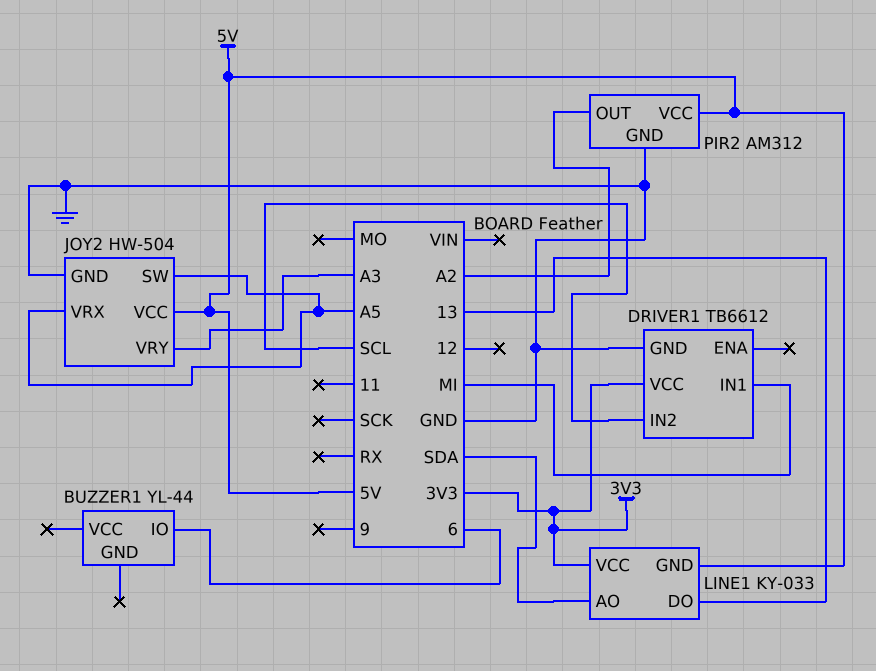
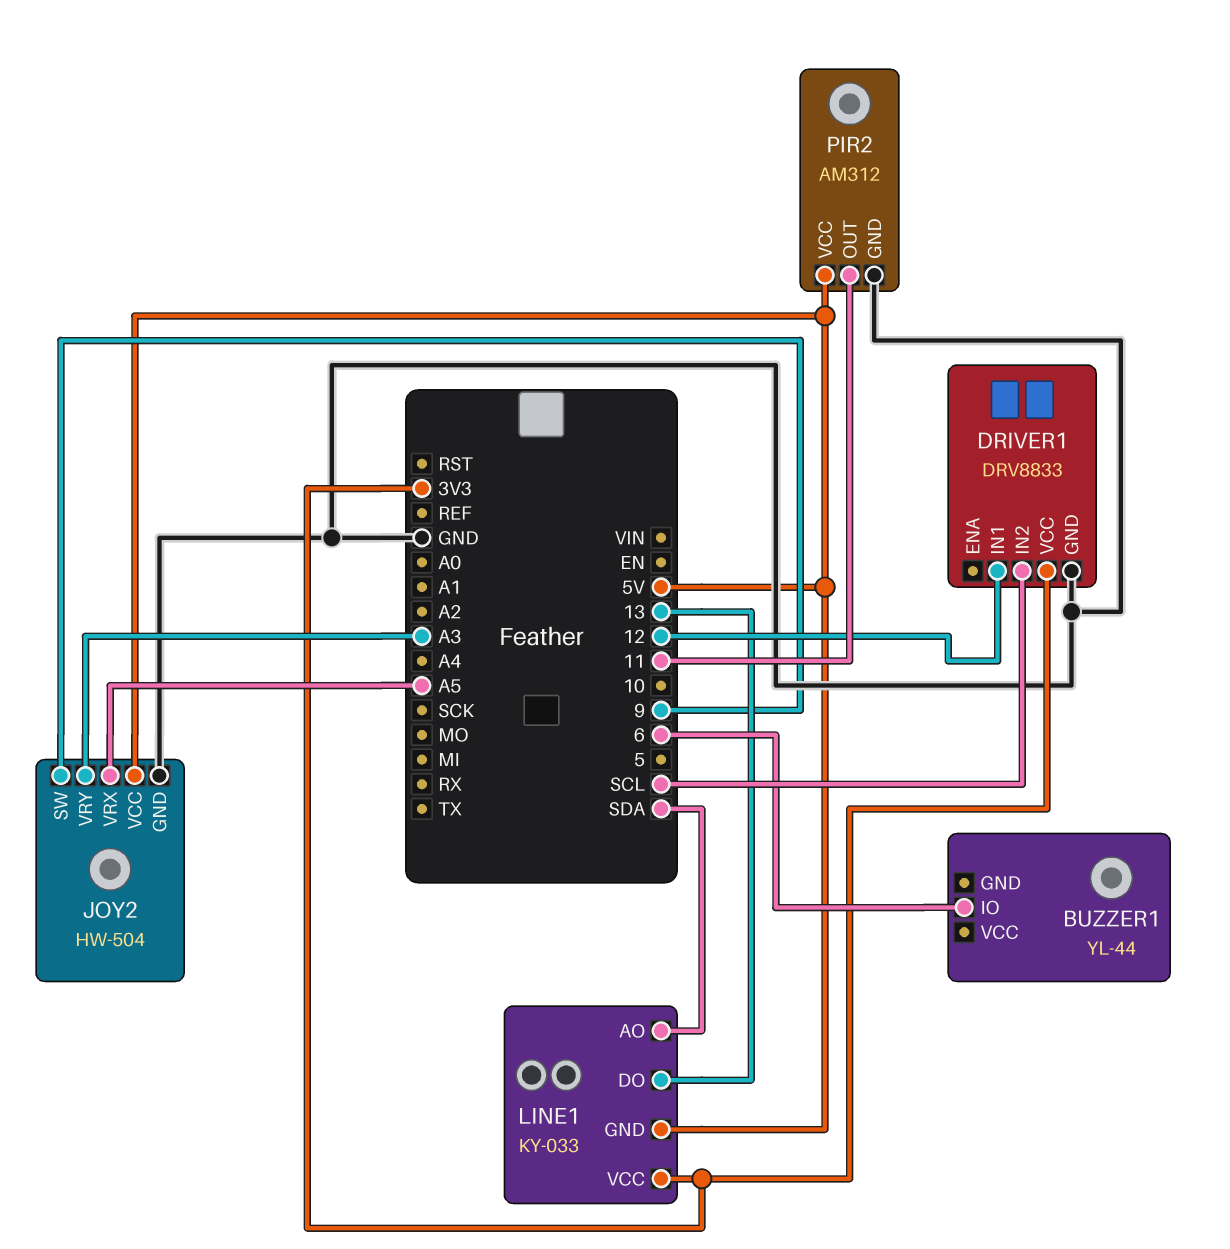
DRIVER1: TB6612 -> DRV8833
DRIVER1 pin IN1: MI -> 12
JOY2 pin SW: A5 -> 9
PIR2 pin OUT: A2 -> 11

